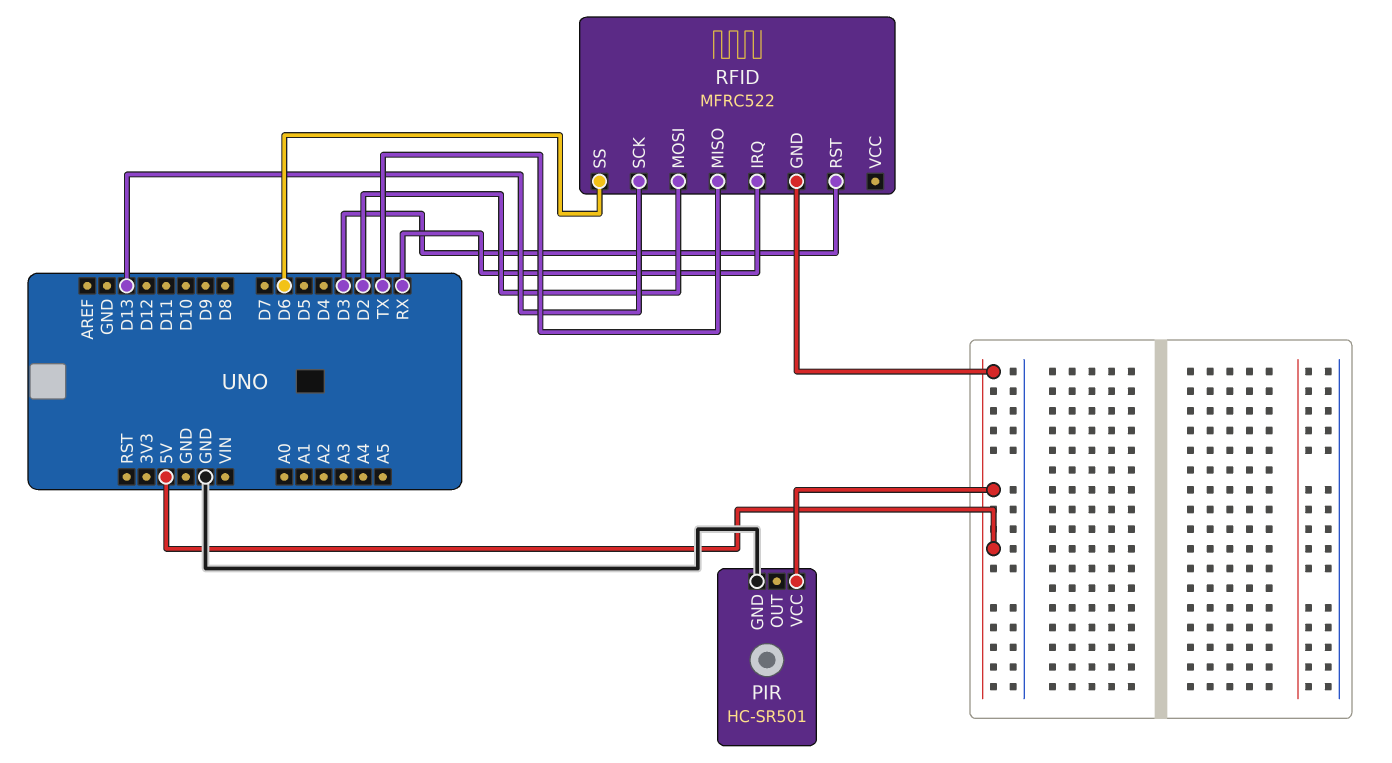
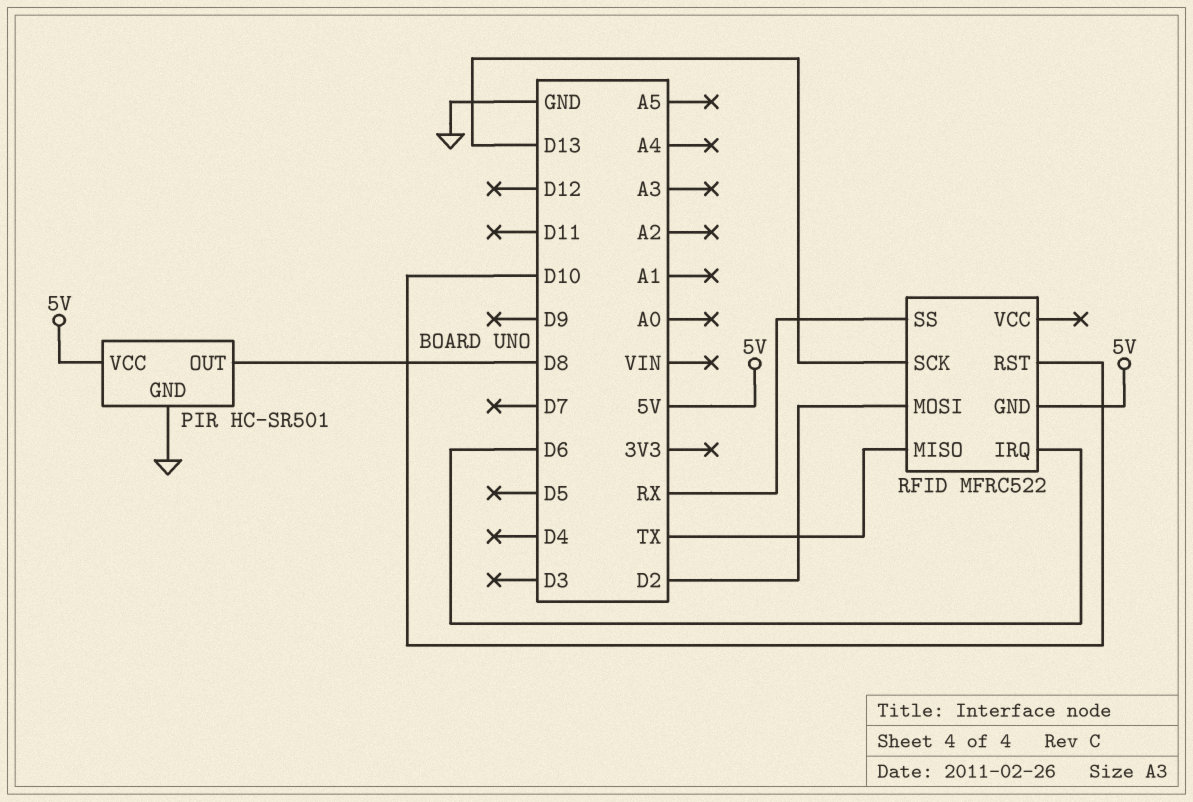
PIR pin OUT: none -> D8
RFID pin IRQ: RX -> D6
RFID pin RST: D3 -> D10
RFID pin SS: D6 -> RX

